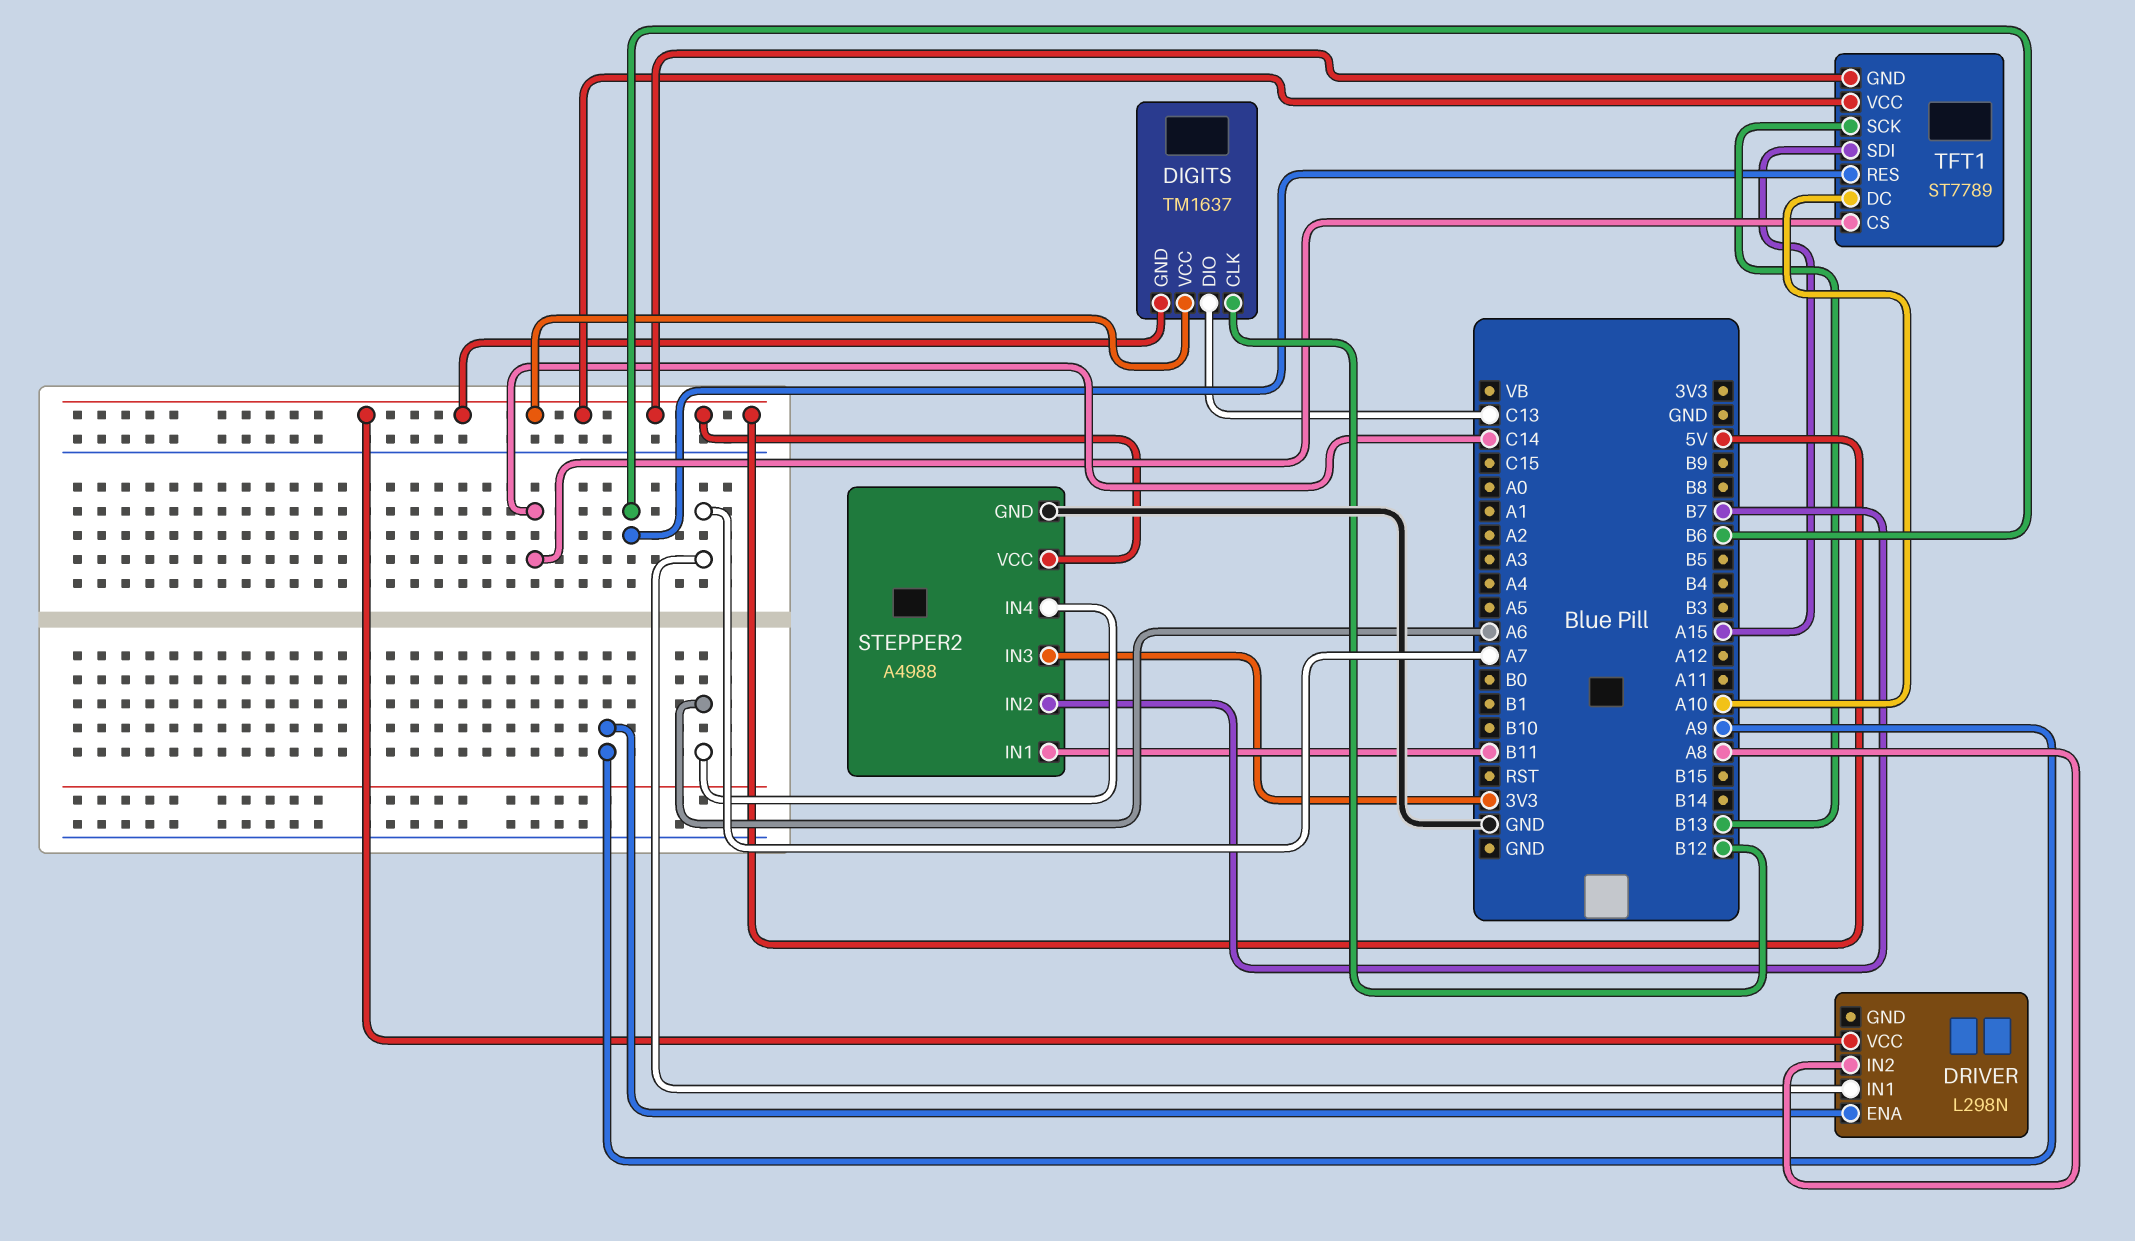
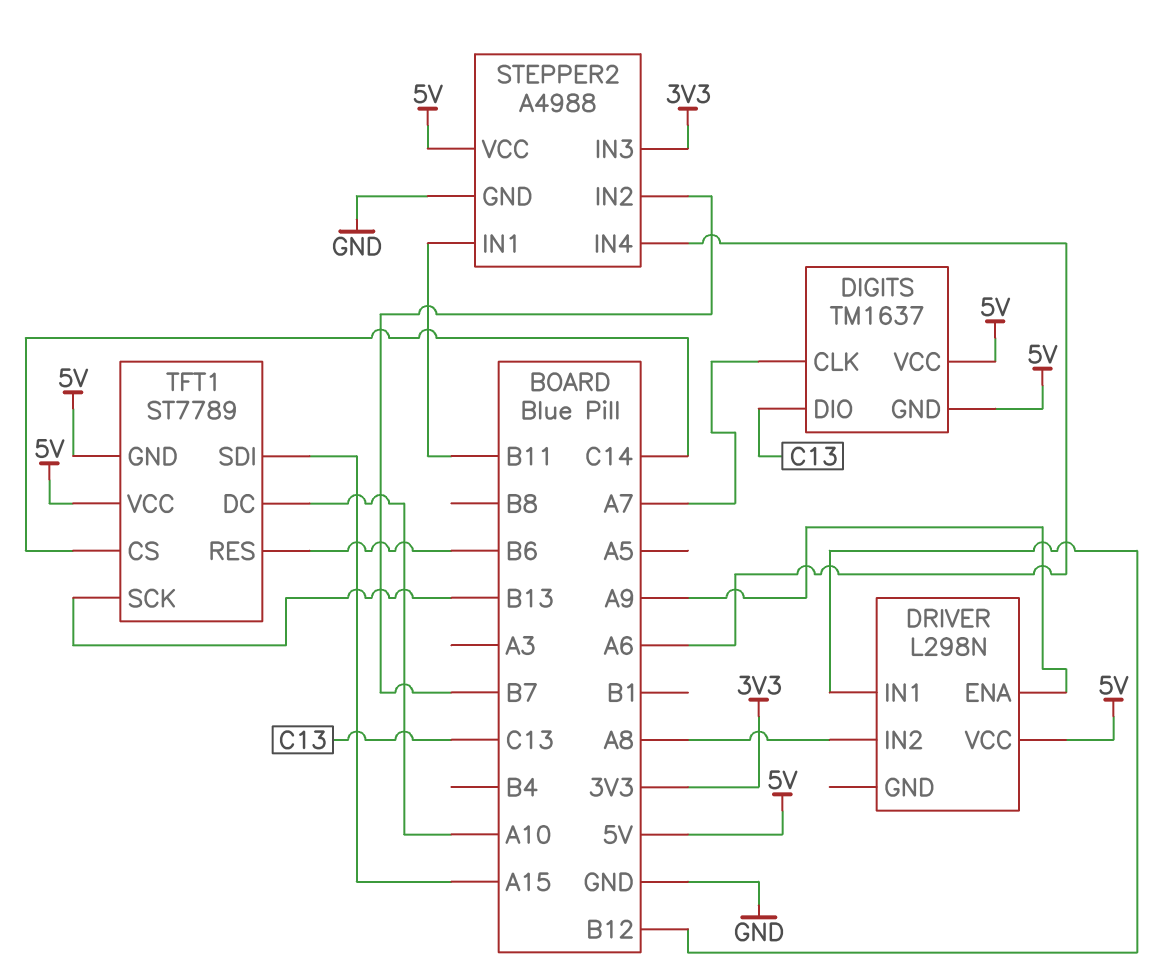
DIGITS pin CLK: B12 -> A7
DRIVER pin IN1: A7 -> B12

